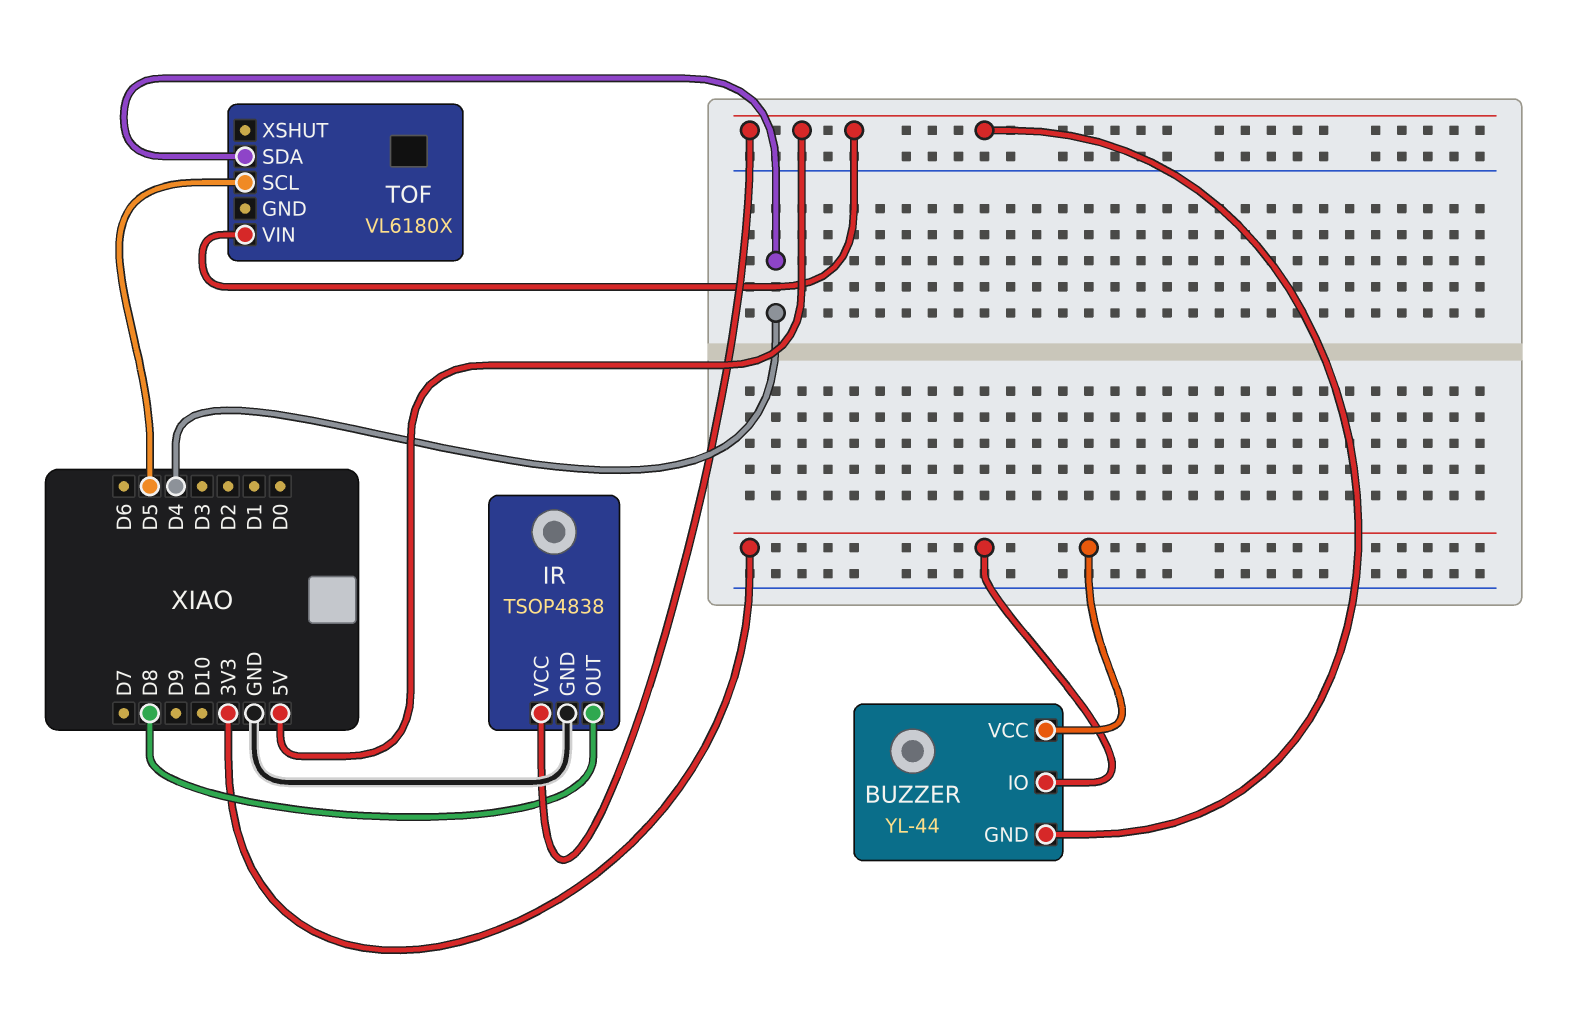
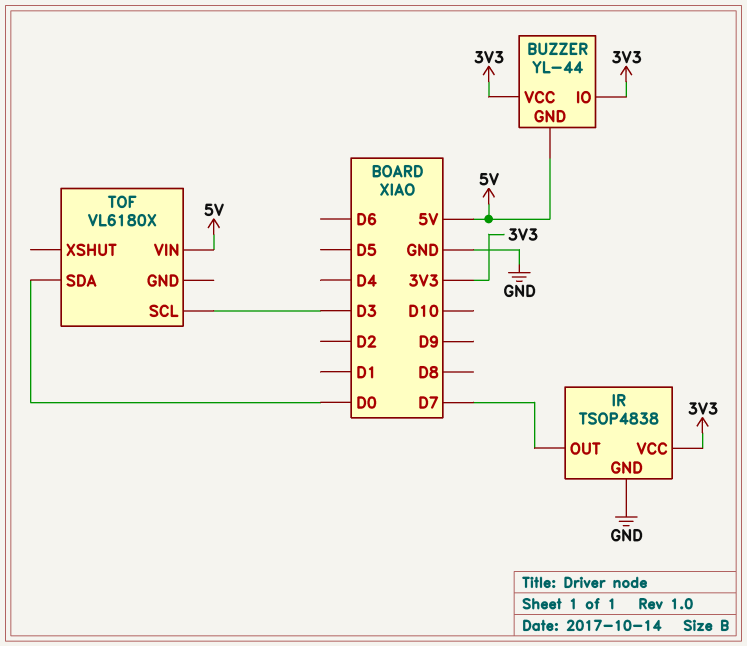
IR pin OUT: D8 -> D7
IR pin VCC: 5V -> 3V3
TOF pin SCL: D5 -> D3
TOF pin SDA: D4 -> D0

